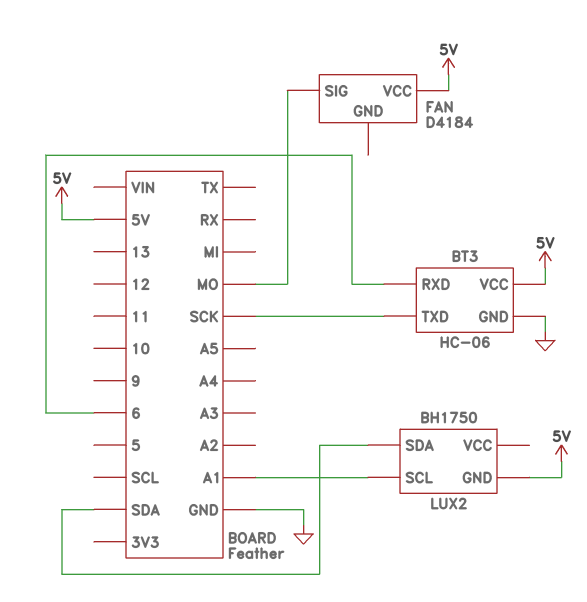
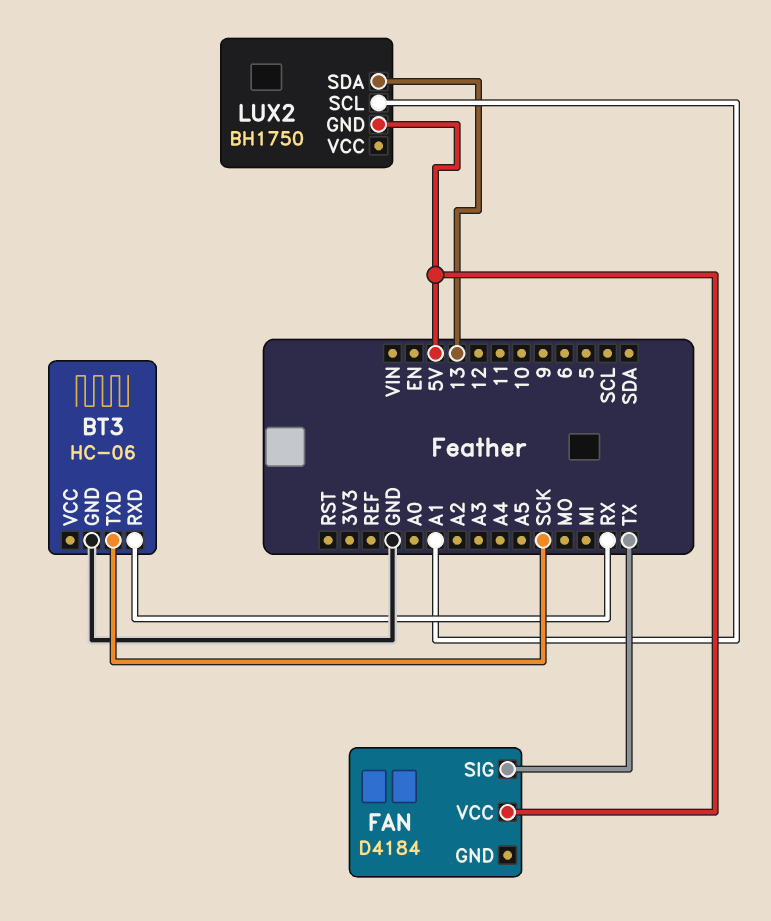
BT3 pin RXD: 6 -> RX
BT3 pin VCC: 5V -> none
FAN pin SIG: MO -> TX
LUX2 pin SDA: SDA -> 13

